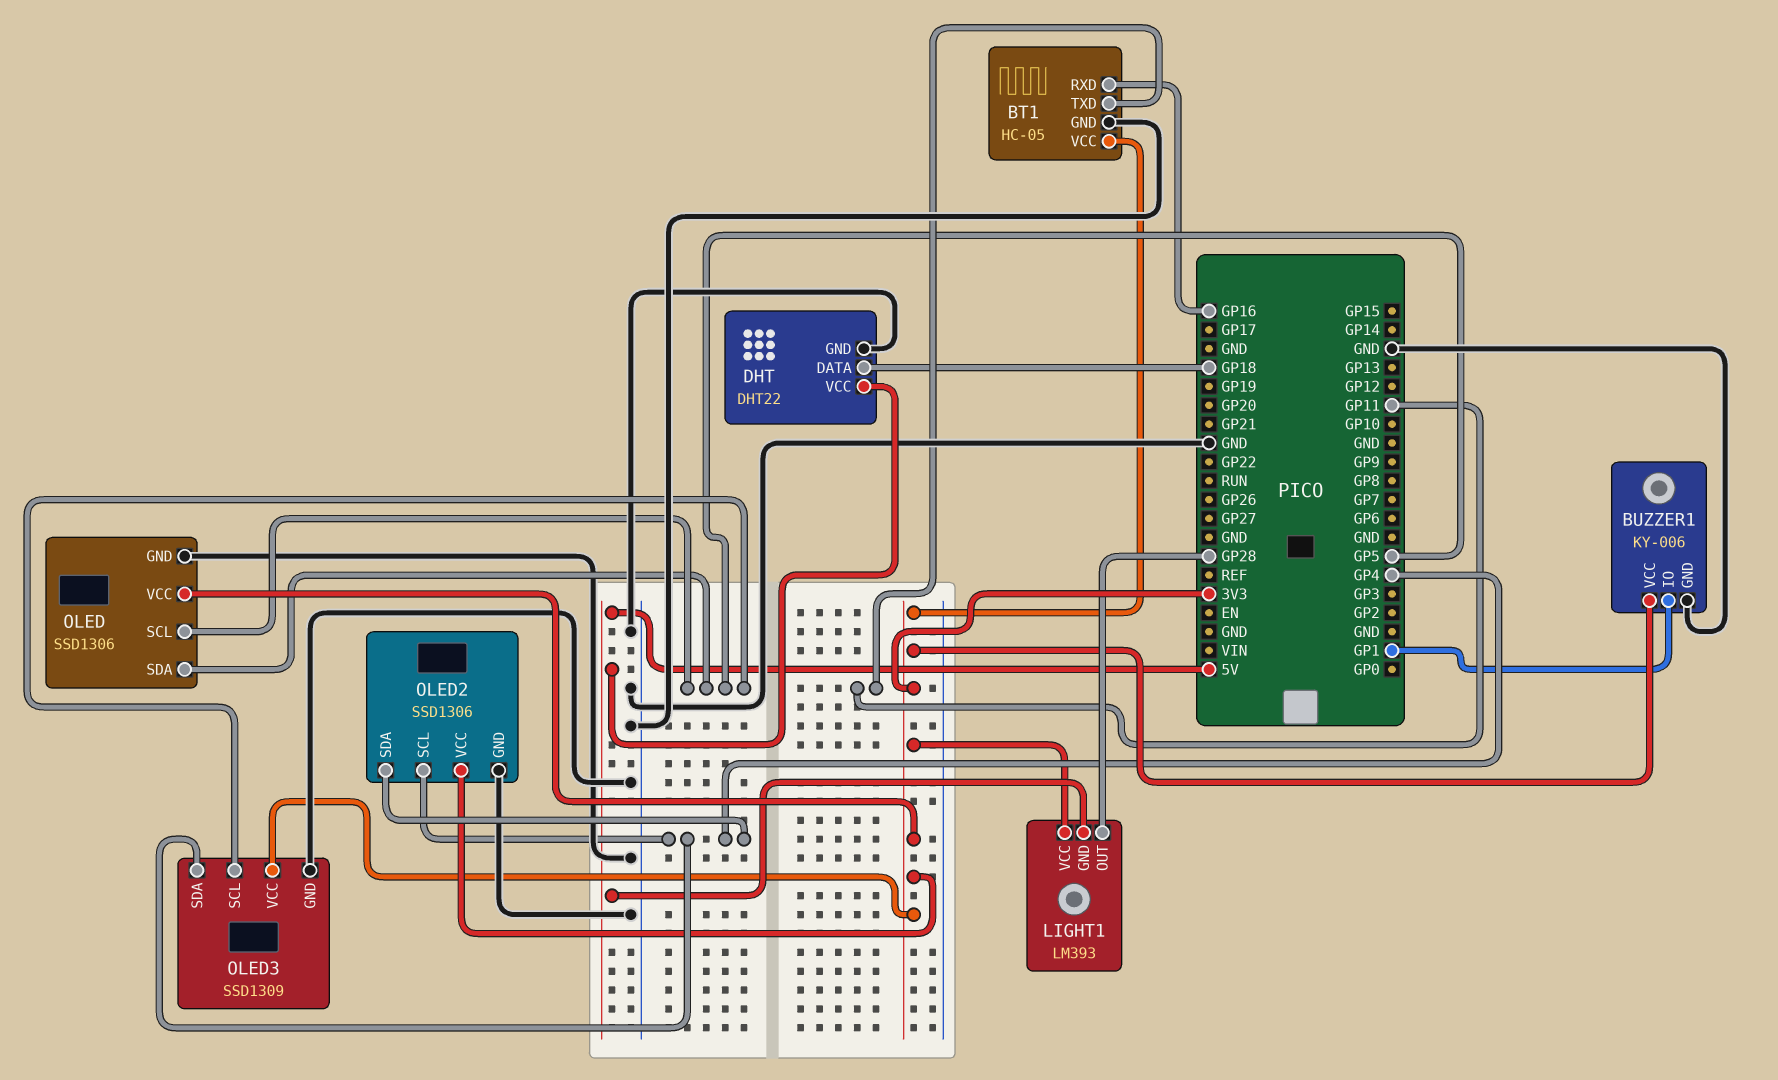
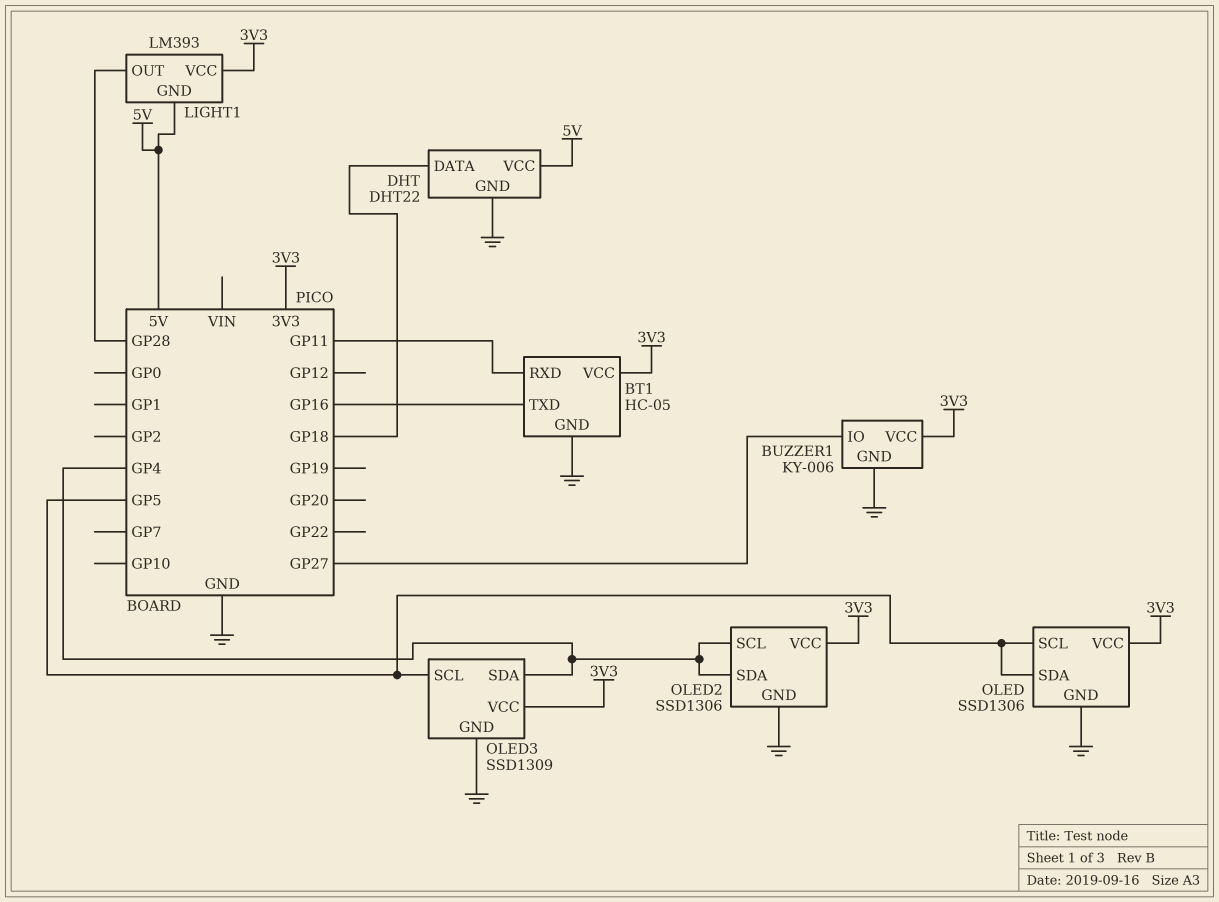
BT1 pin RXD: GP16 -> GP11
BT1 pin TXD: GP11 -> GP16
BUZZER1 pin IO: GP1 -> GP27

